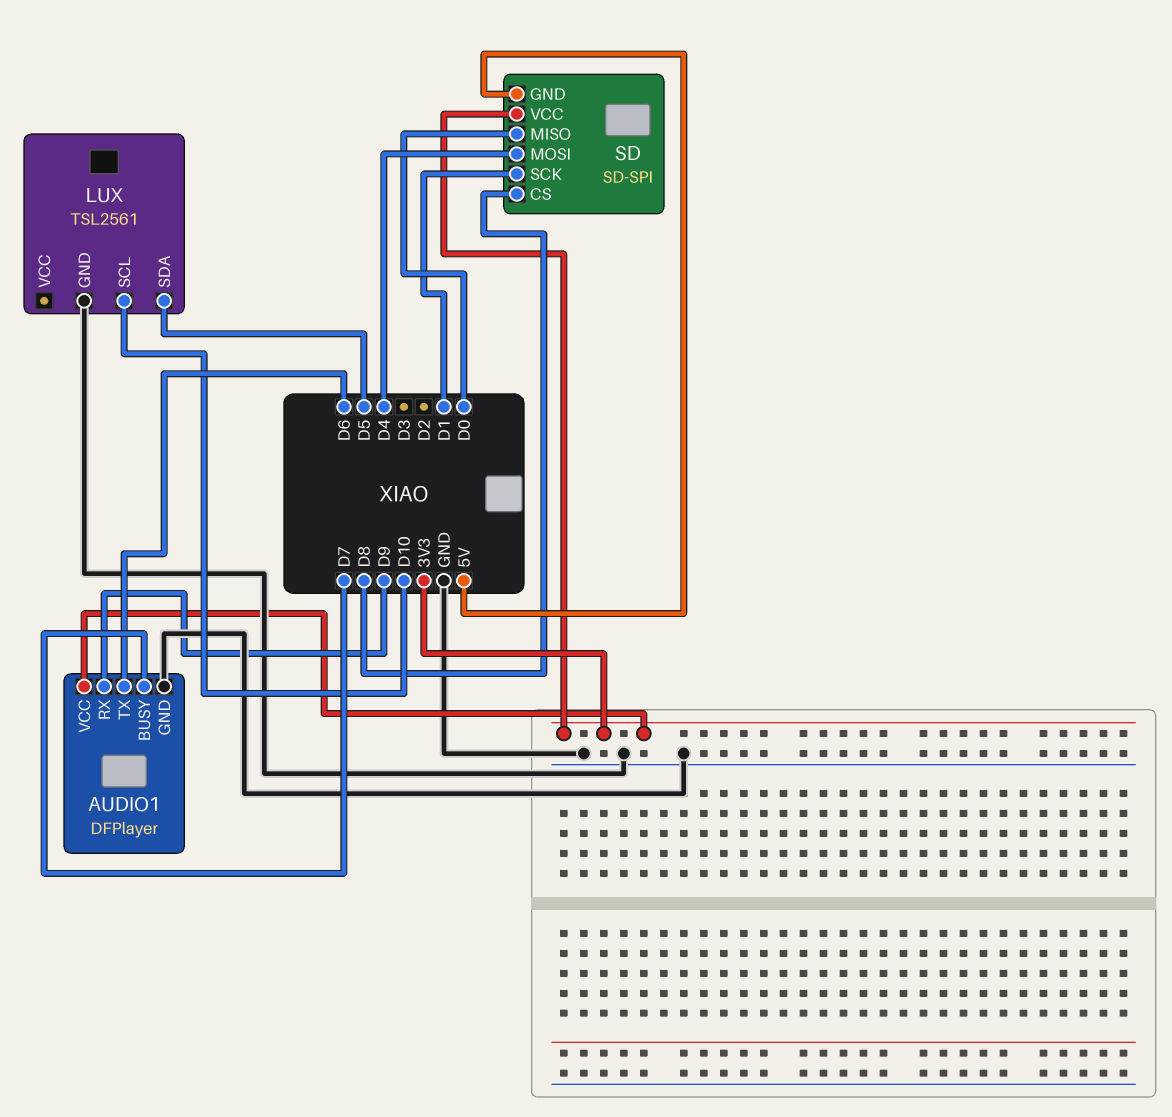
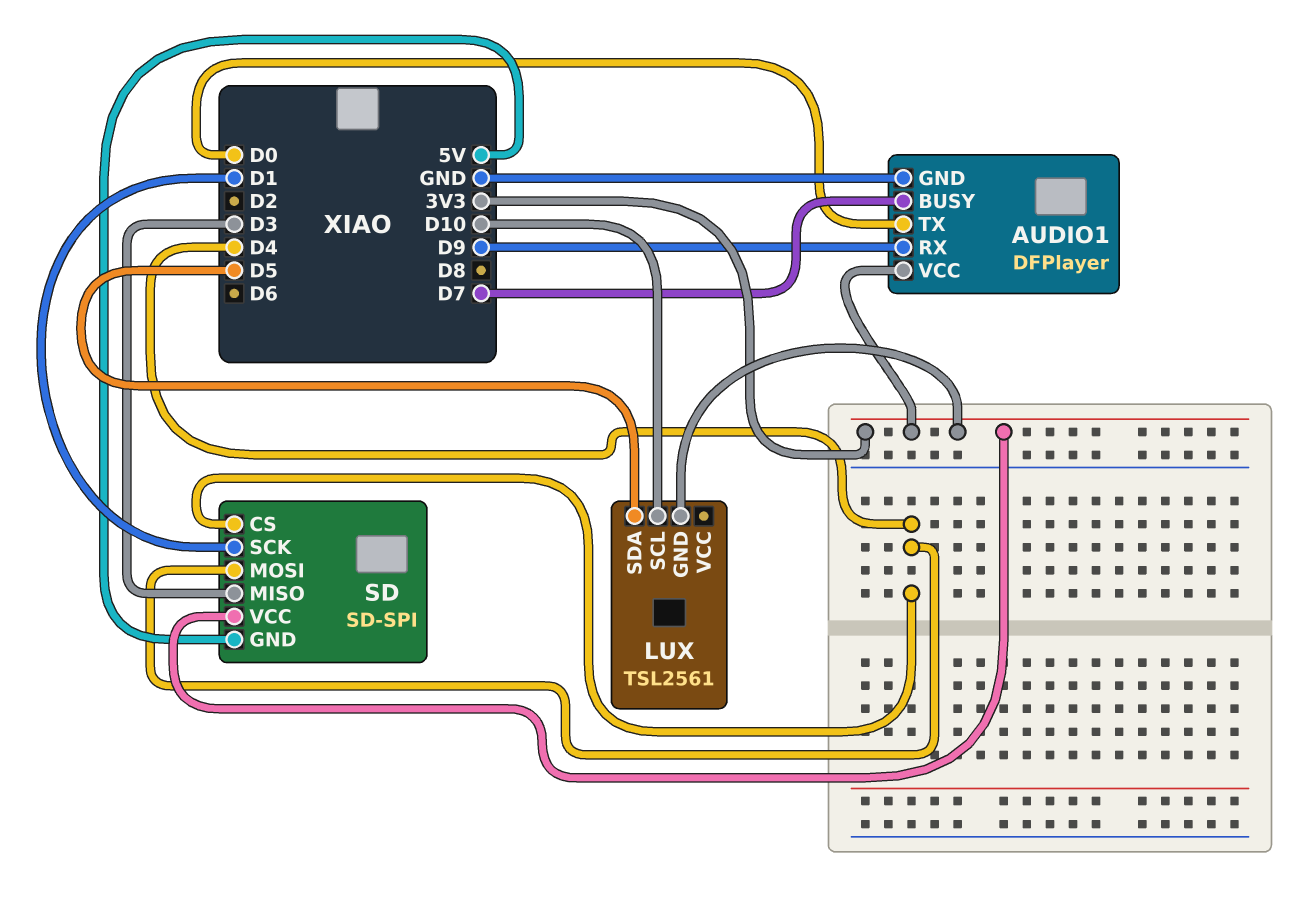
AUDIO1 pin TX: D6 -> D0
LUX pin GND: GND -> 3V3
SD pin CS: D8 -> D4
SD pin MISO: D0 -> D3

